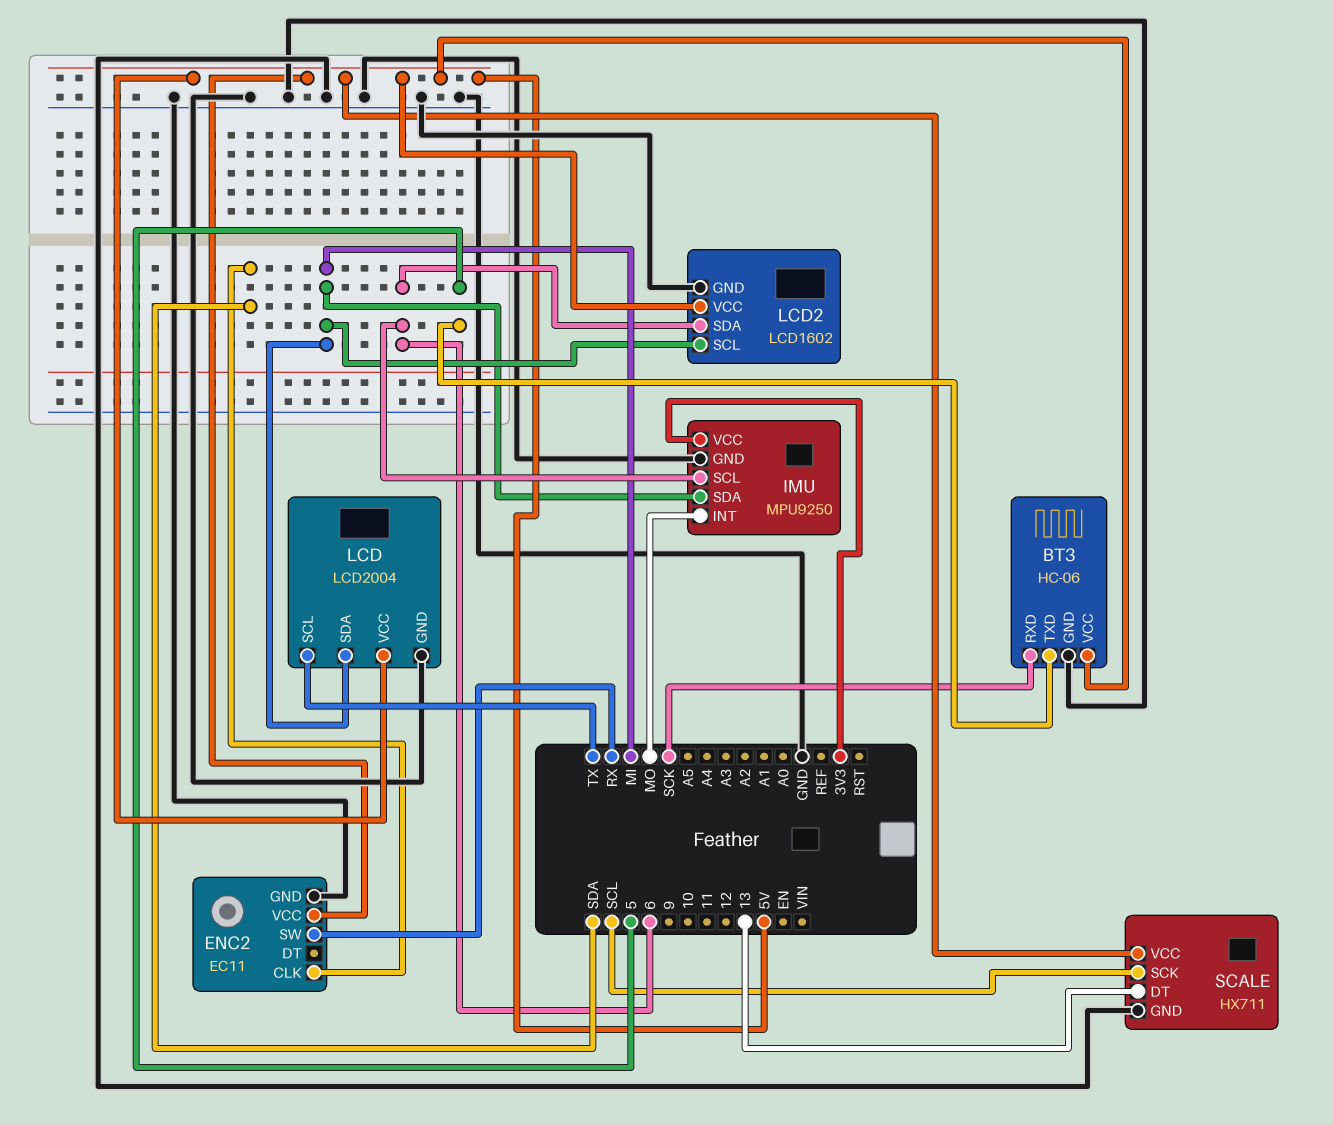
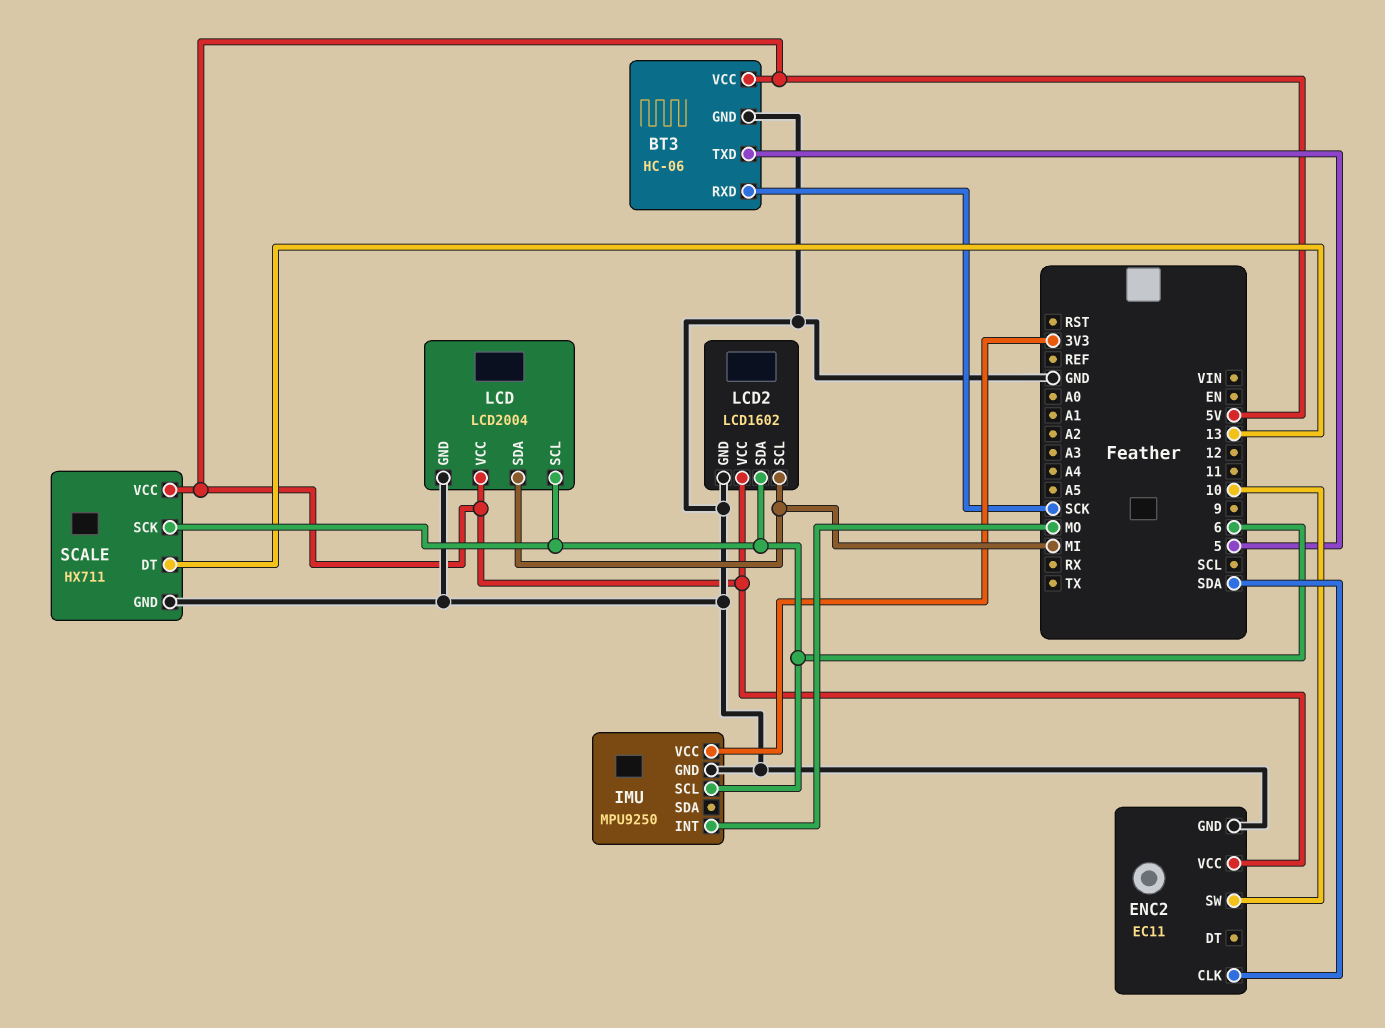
ENC2 pin SW: RX -> 10
IMU pin SDA: MI -> none
LCD pin SCL: TX -> 6
SCALE pin SCK: SCL -> 6

